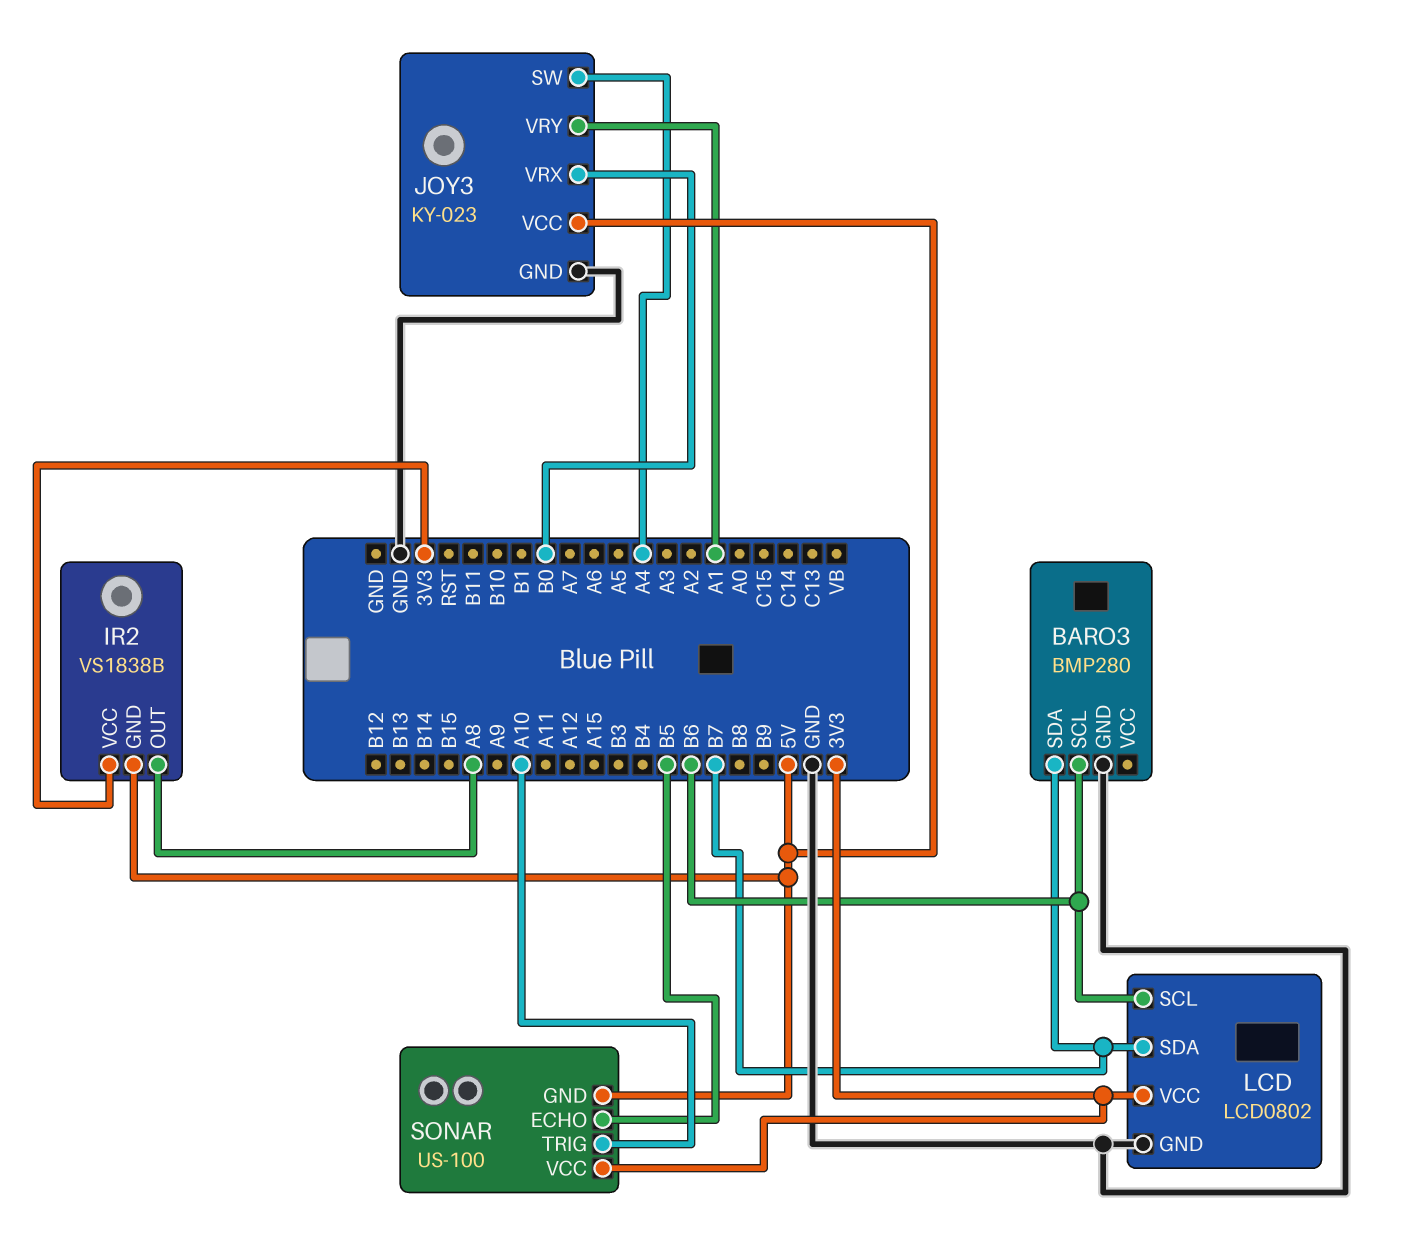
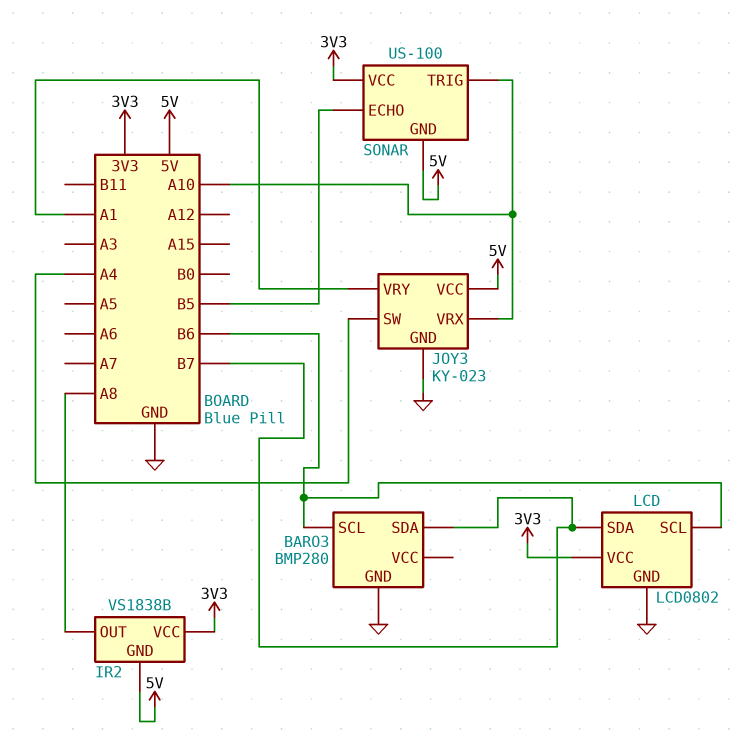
JOY3 pin VRX: B0 -> A10

